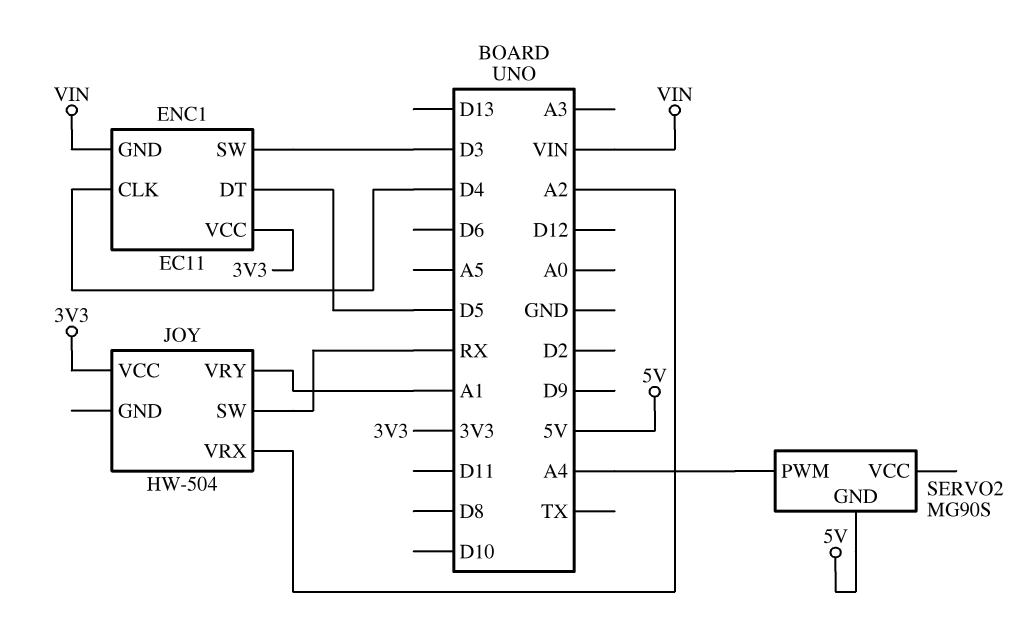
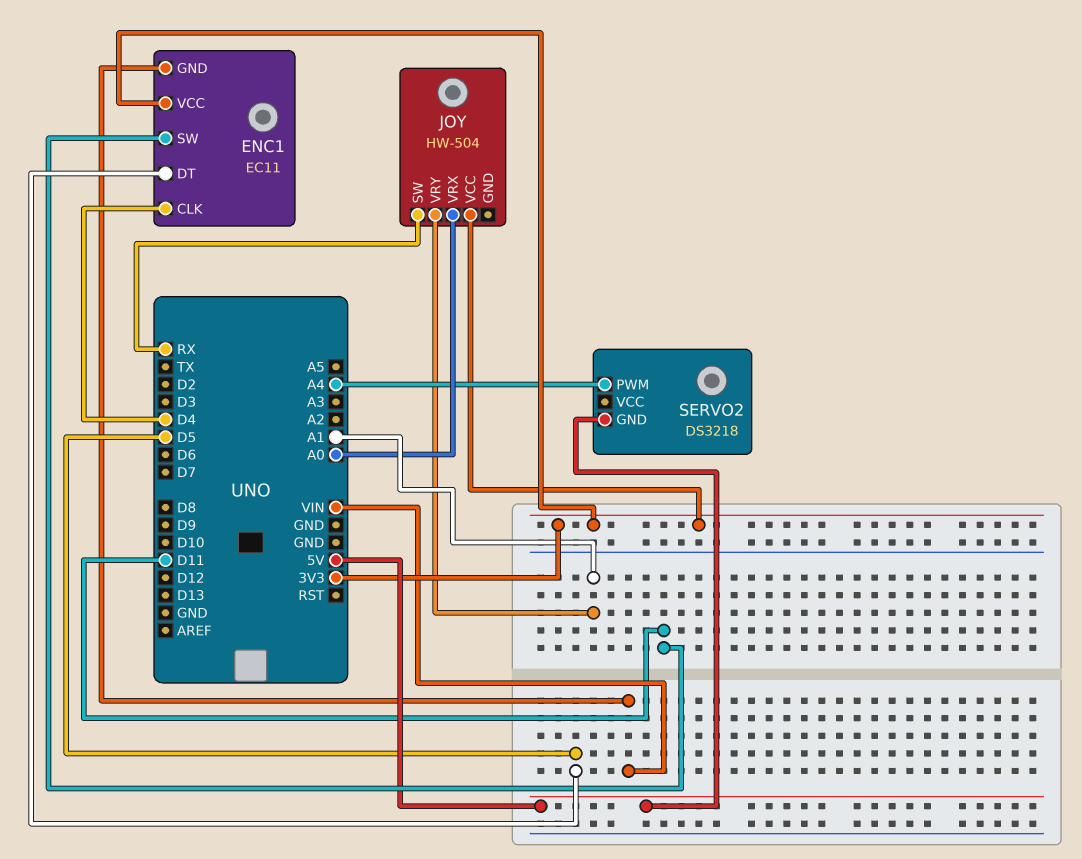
ENC1 pin SW: D3 -> D11
JOY pin VRX: A2 -> A0
SERVO2: MG90S -> DS3218

